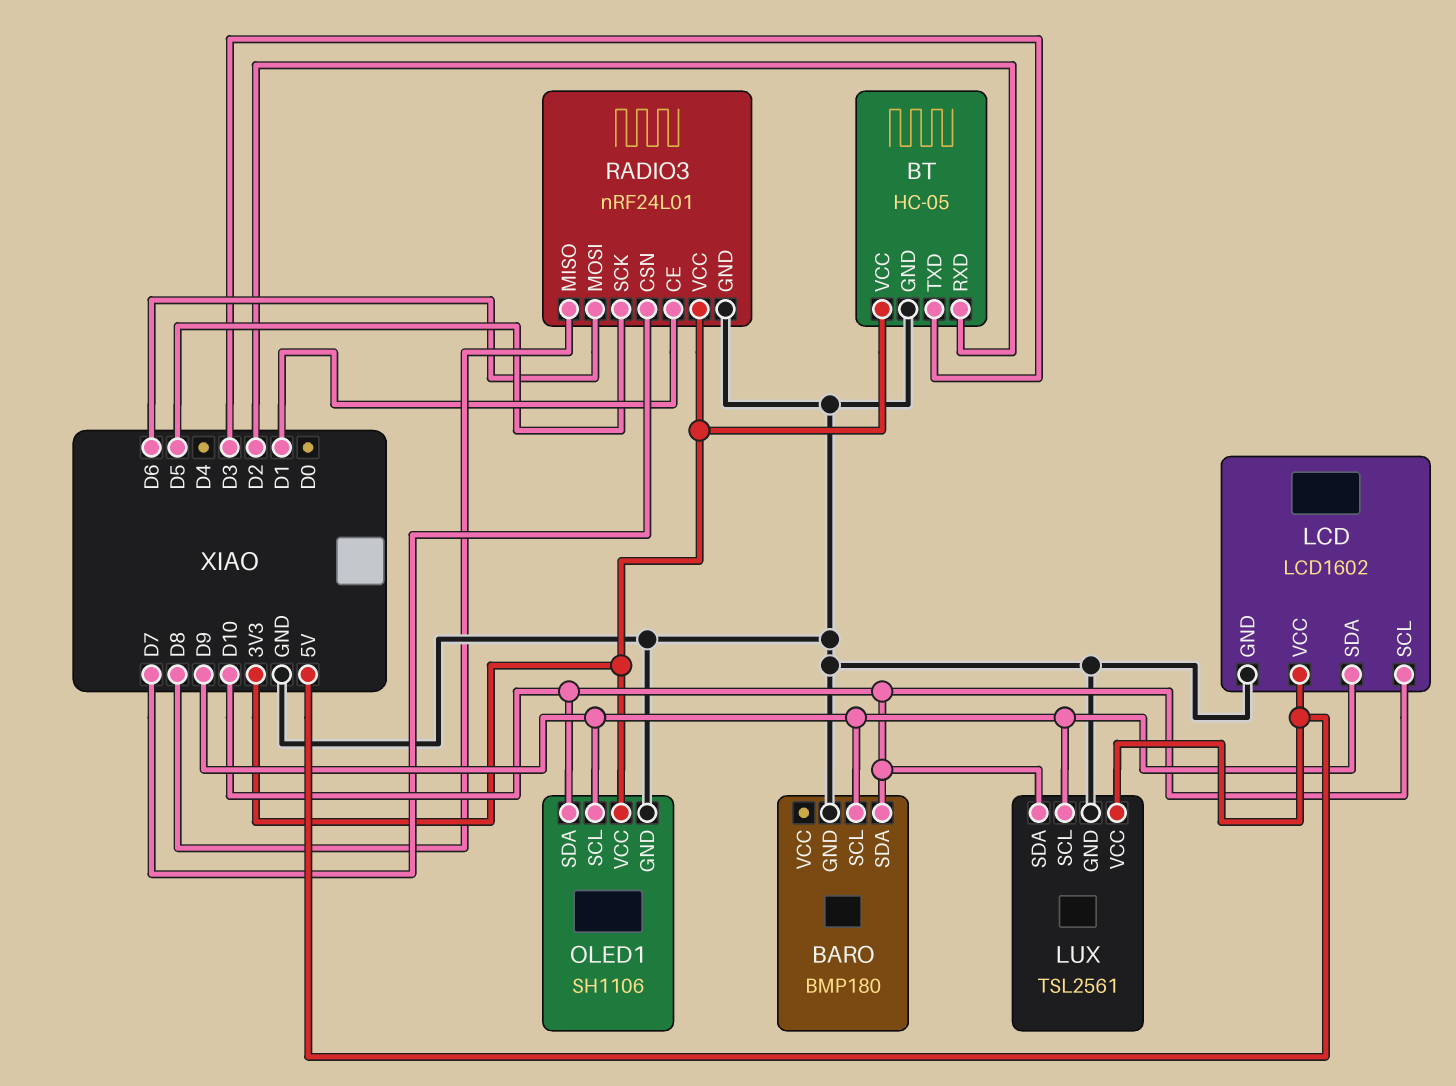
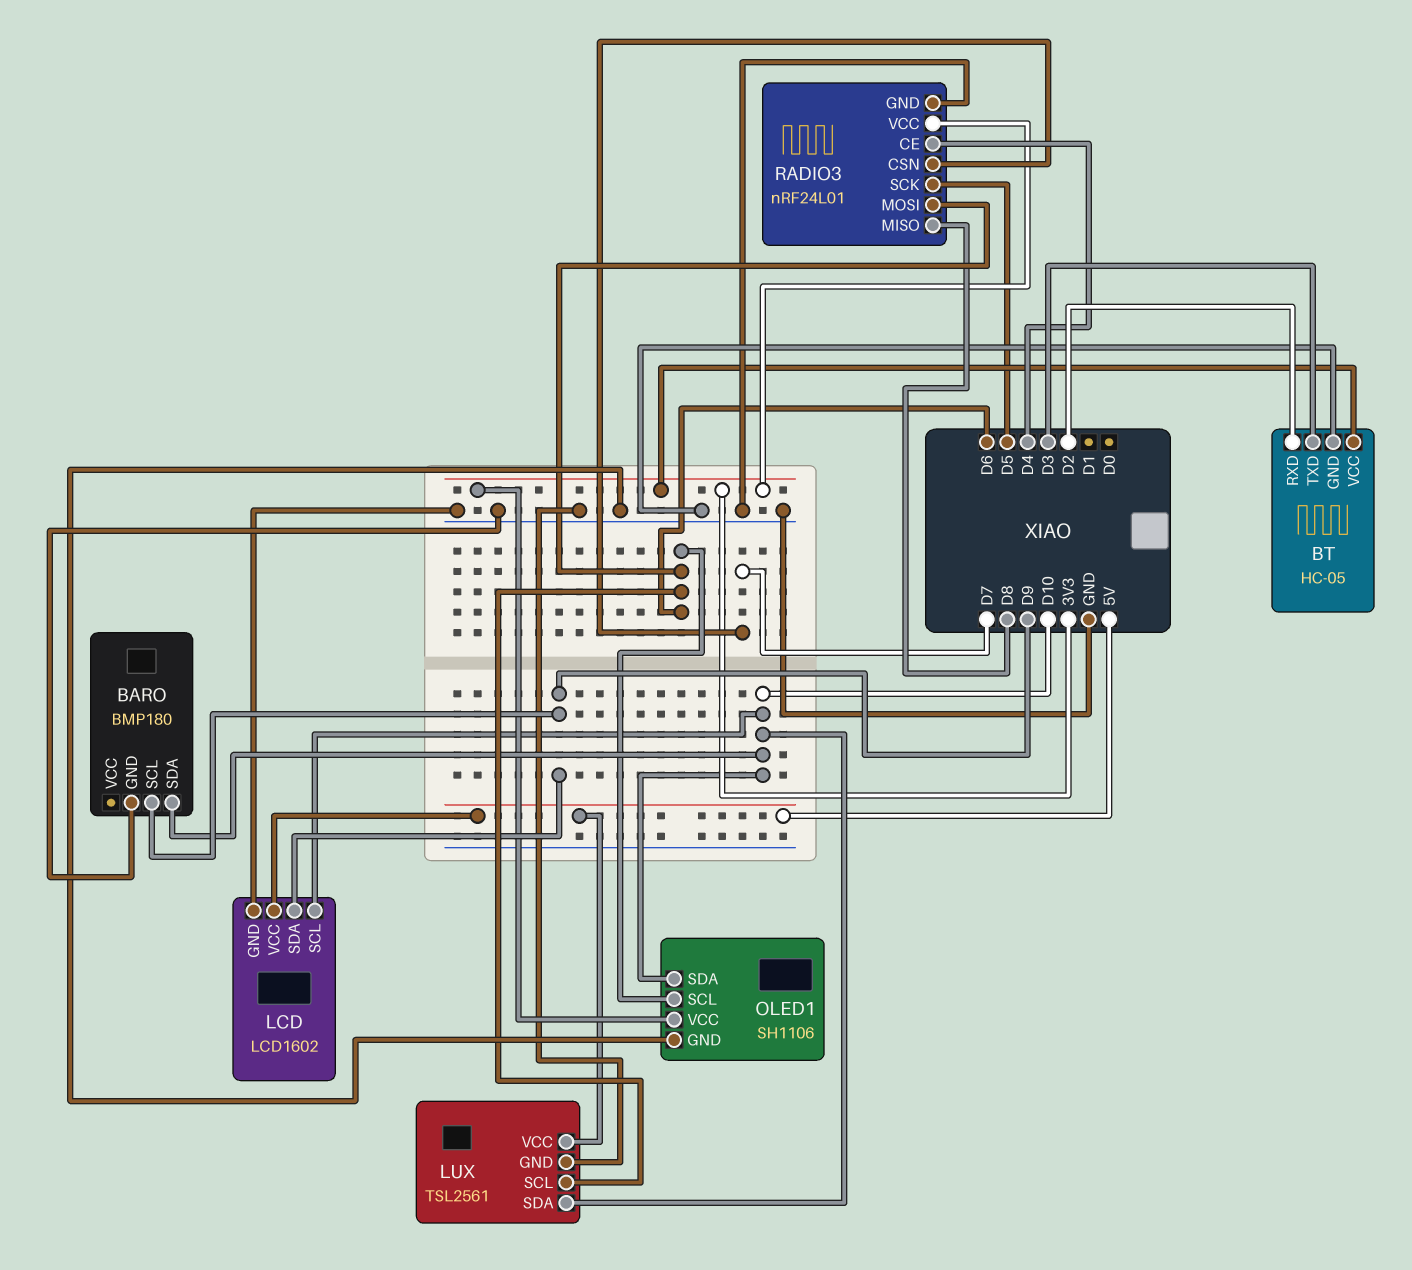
LUX pin SCL: D9 -> D6
OLED1 pin SCL: D9 -> D6
RADIO3 pin CE: D1 -> D4

